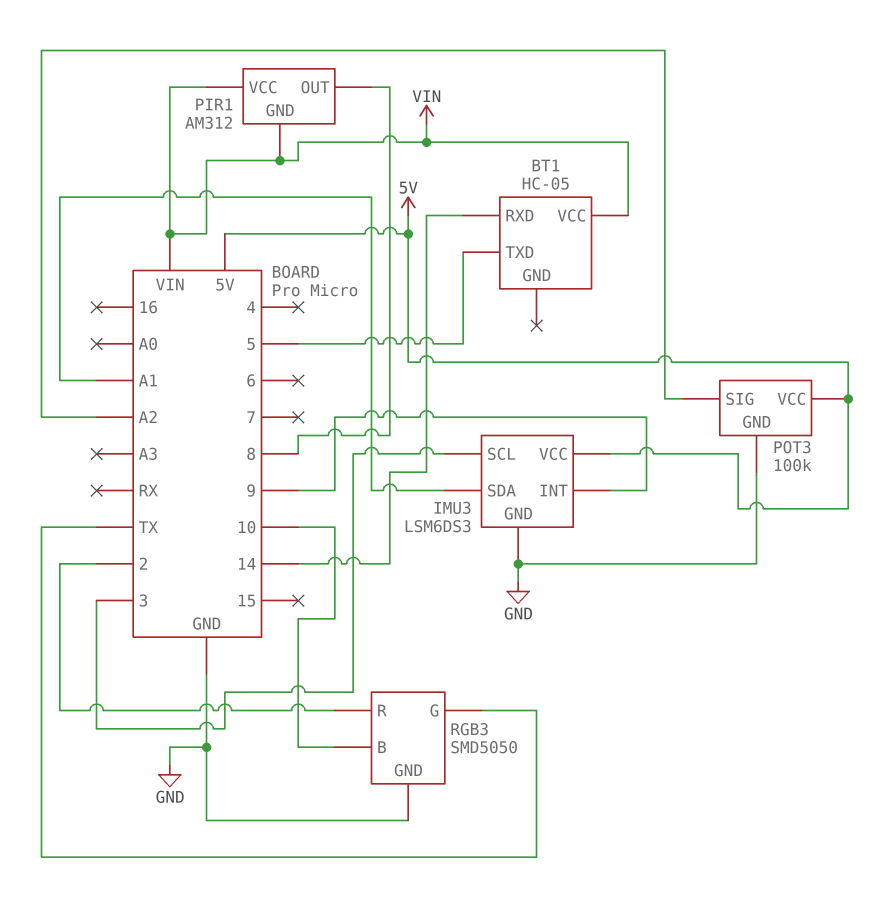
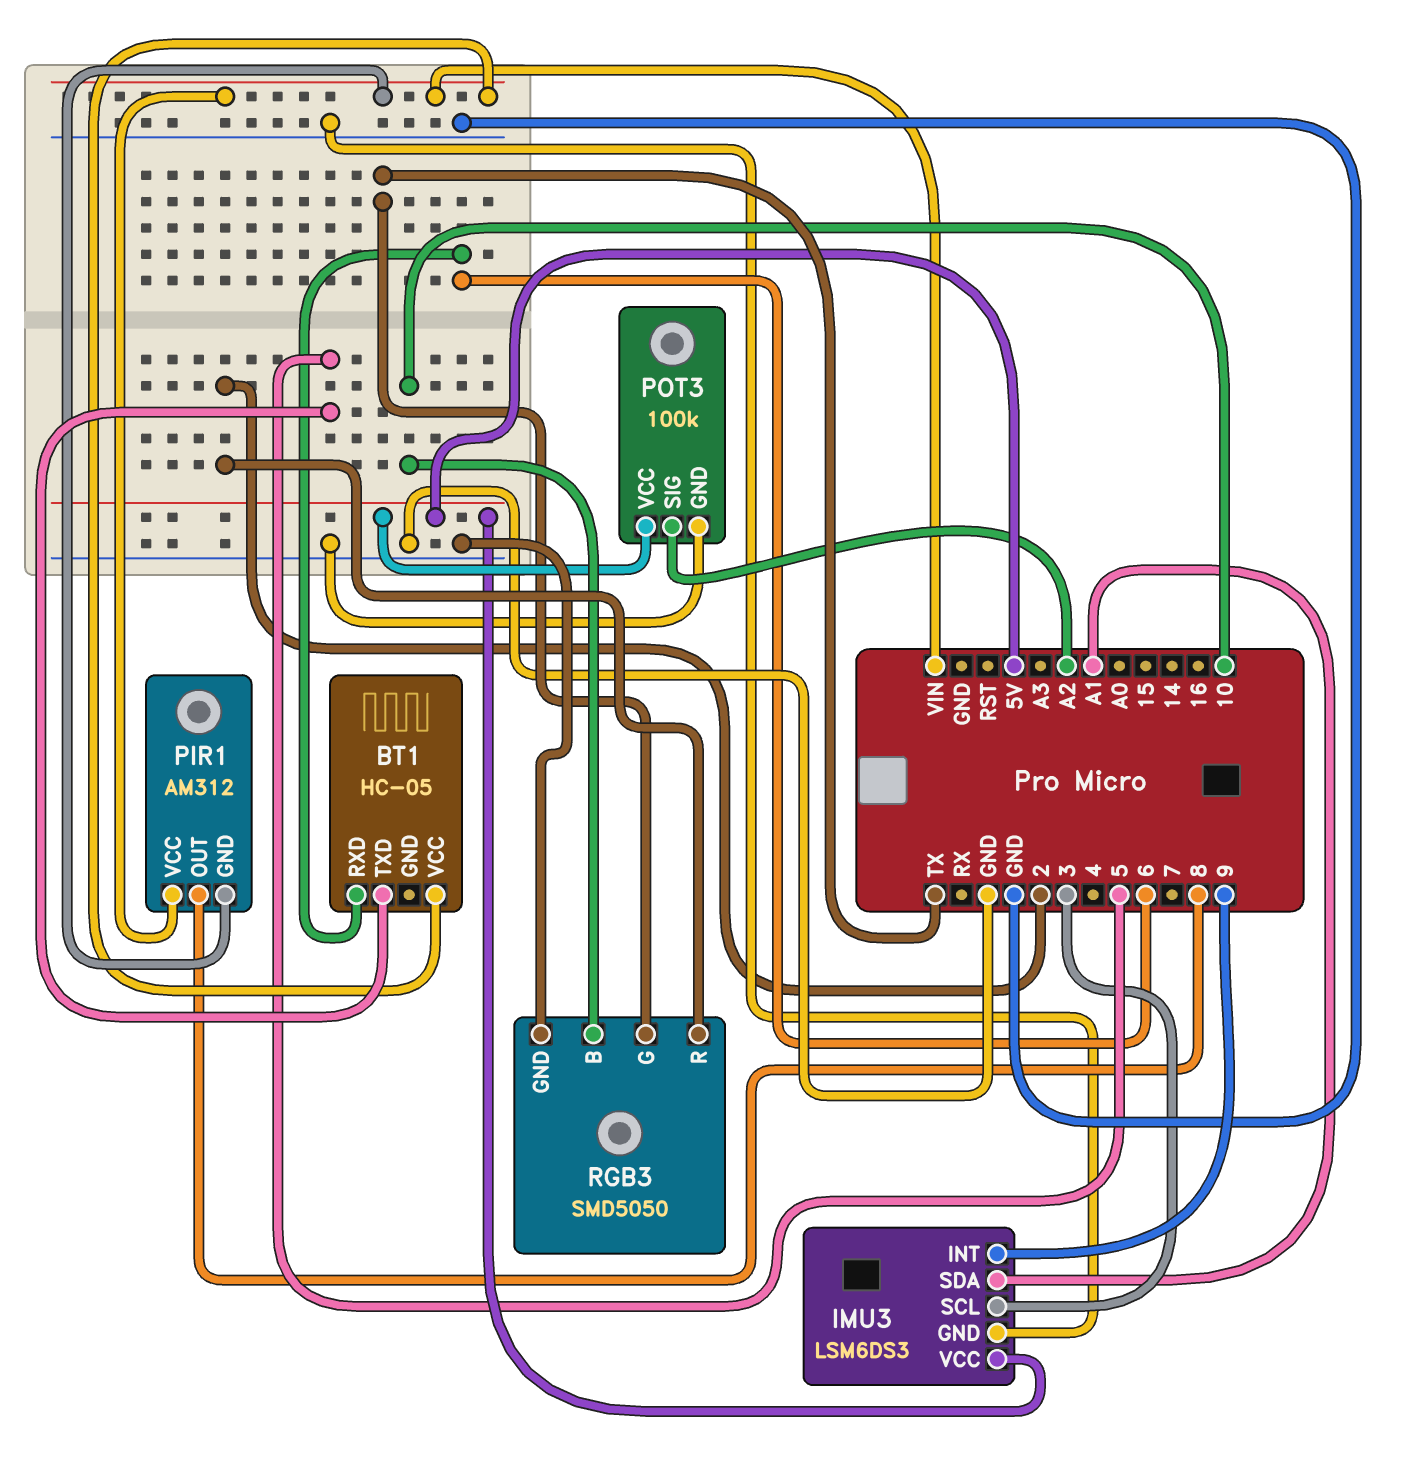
BT1 pin RXD: 14 -> 6

